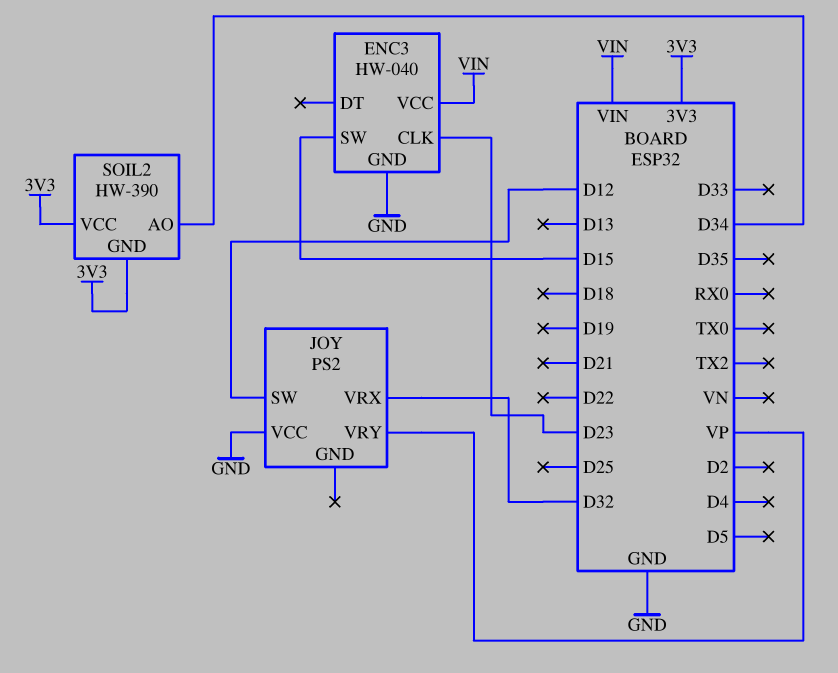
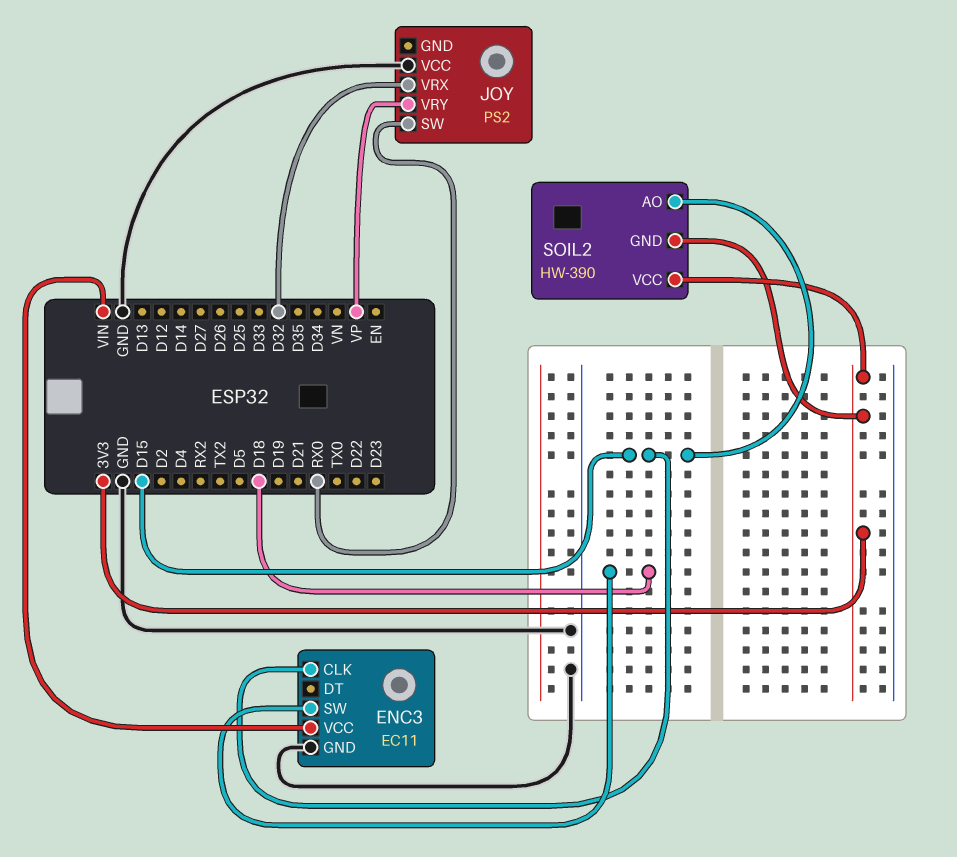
ENC3: HW-040 -> EC11
ENC3 pin CLK: D23 -> D15
ENC3 pin SW: D15 -> D18
JOY pin SW: D12 -> RX0
SOIL2 pin AO: D34 -> D15

